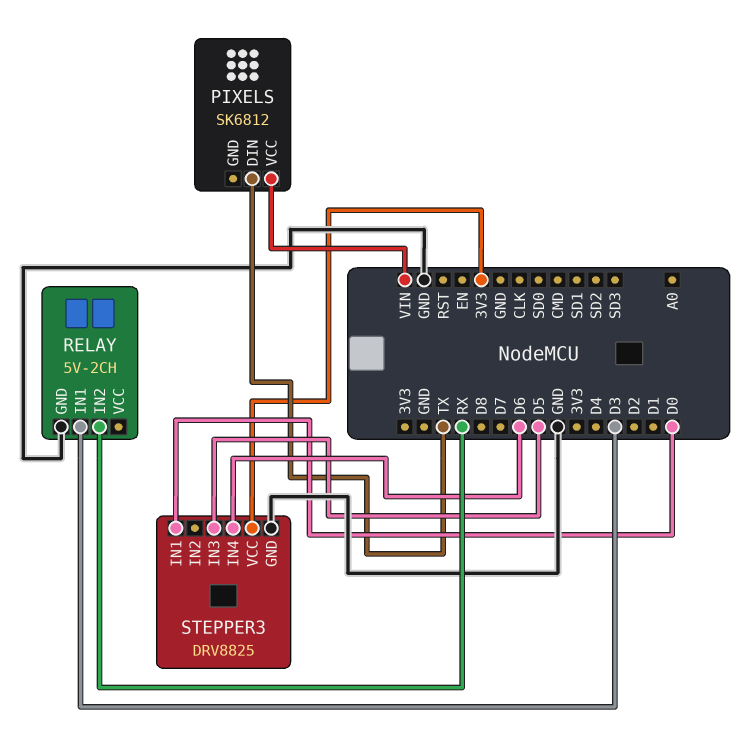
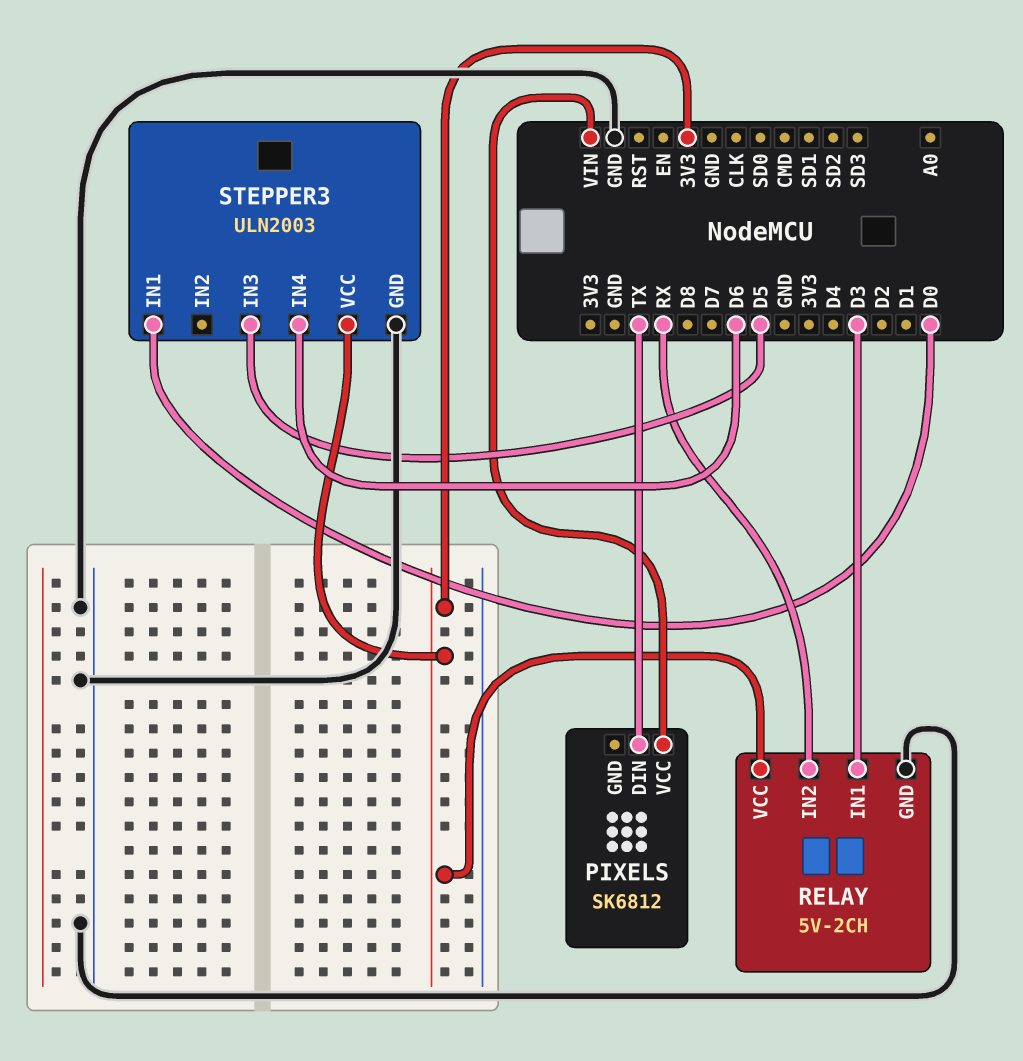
RELAY pin VCC: none -> 3V3
STEPPER3: DRV8825 -> ULN2003

